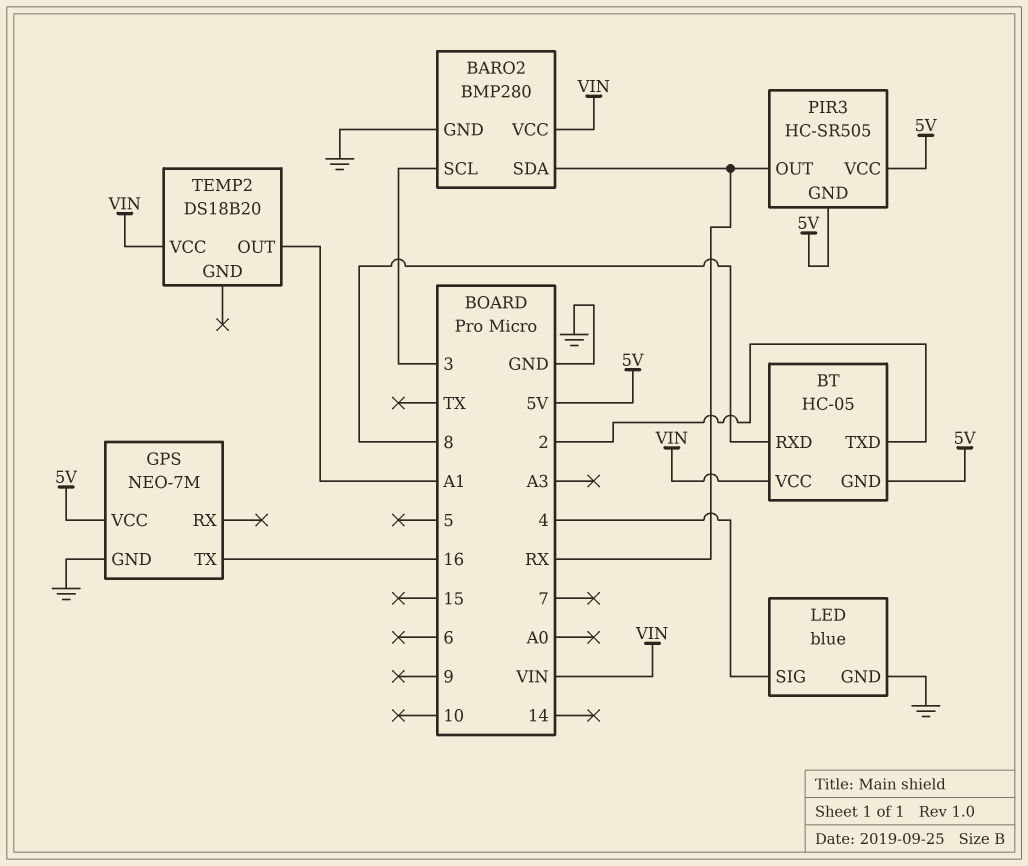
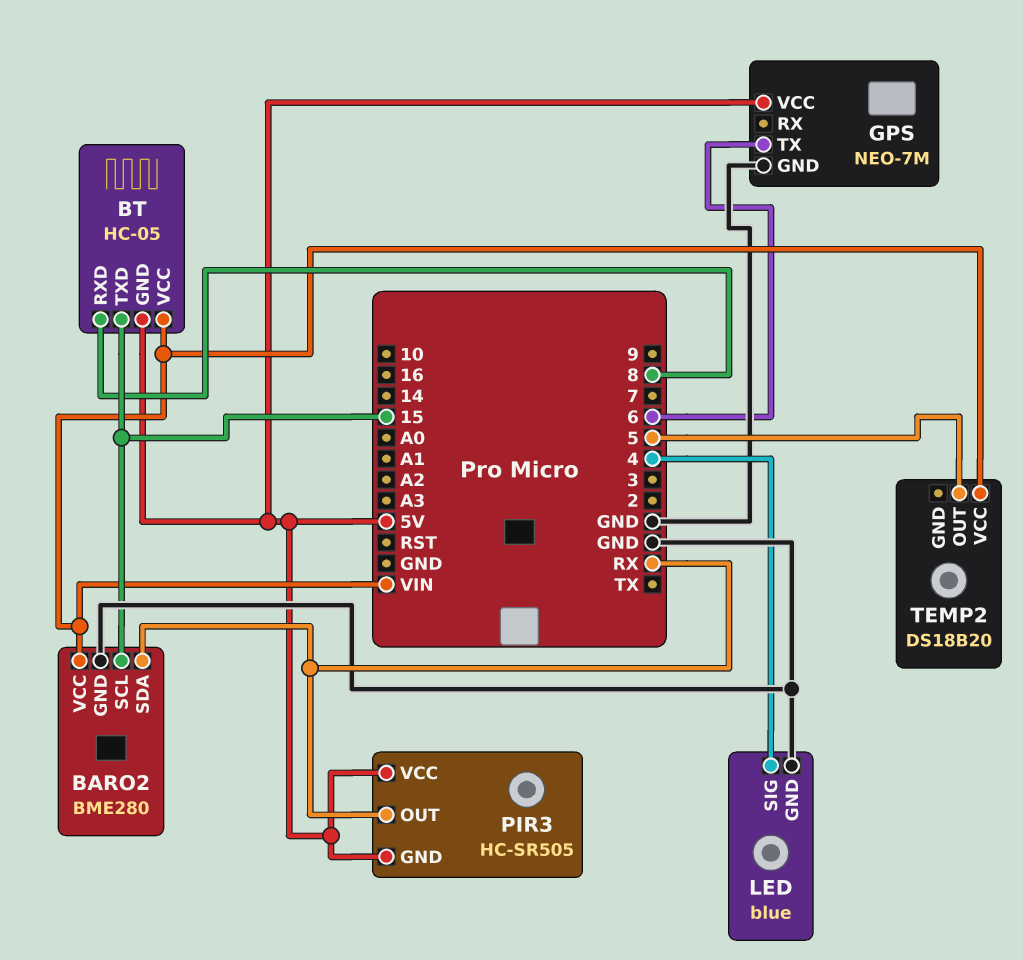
BARO2: BMP280 -> BME280
BARO2 pin SCL: 3 -> 15
BT pin TXD: 2 -> 15
GPS pin TX: 16 -> 6
TEMP2 pin OUT: A1 -> 5

